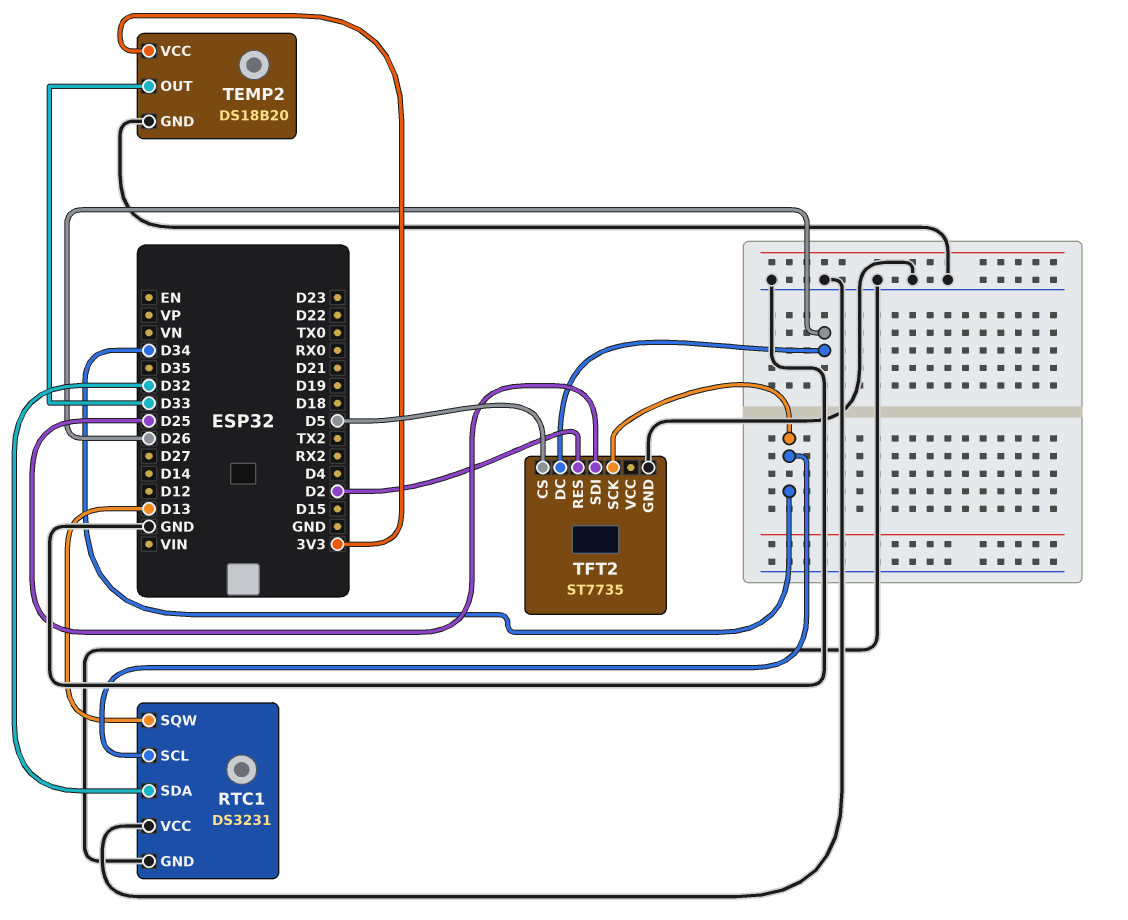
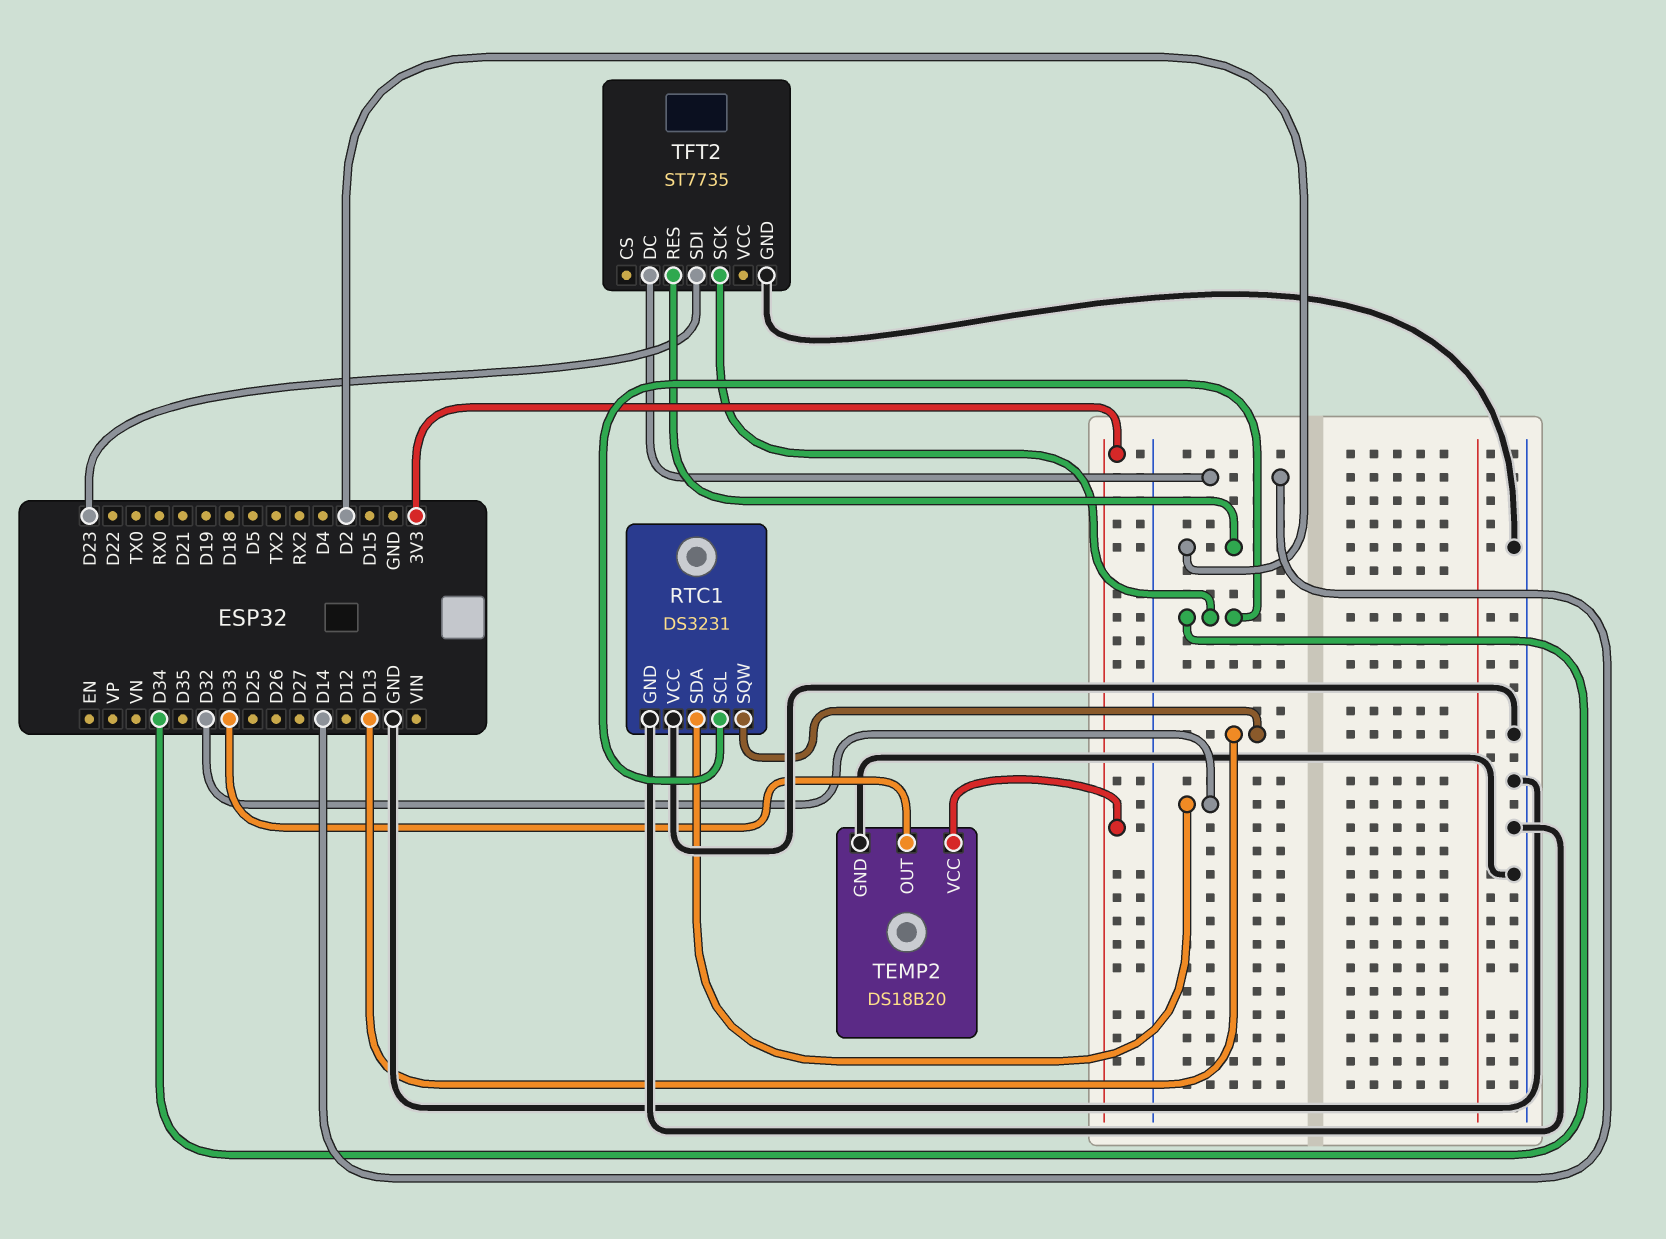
TFT2 pin CS: D5 -> none
TFT2 pin DC: D26 -> D14
TFT2 pin SDI: D25 -> D23

